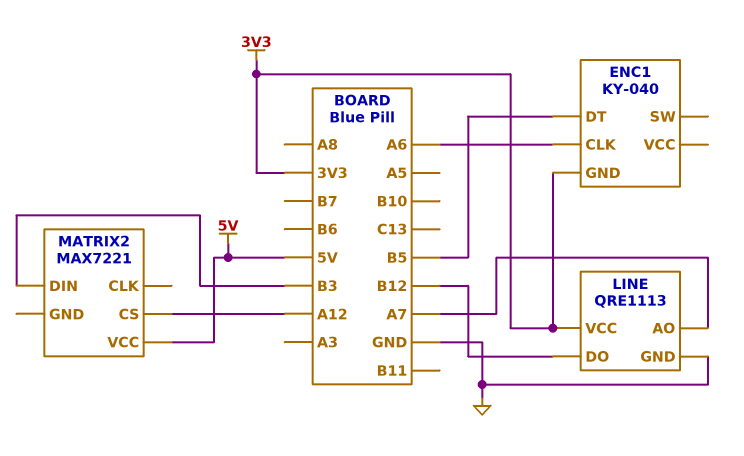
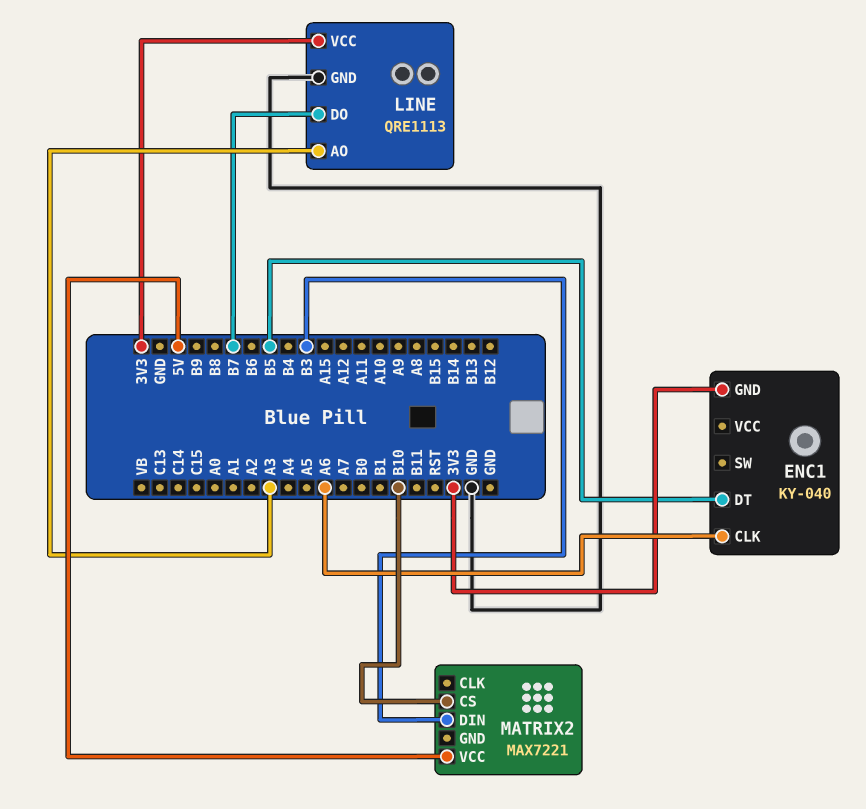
LINE pin AO: A7 -> A3
LINE pin DO: B12 -> B7
MATRIX2 pin CS: A12 -> B10

